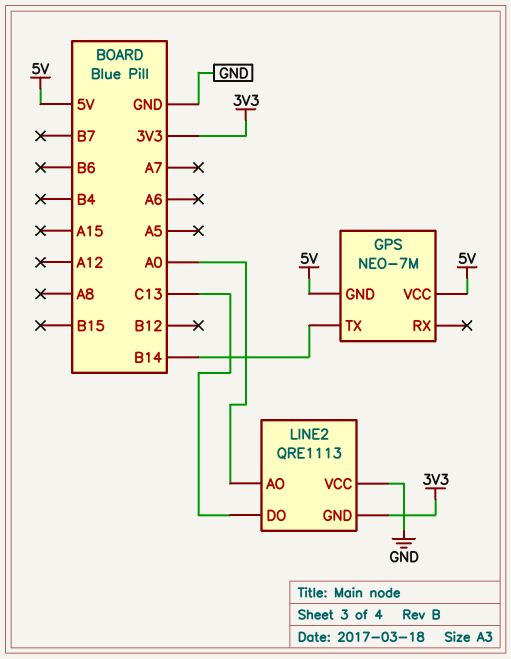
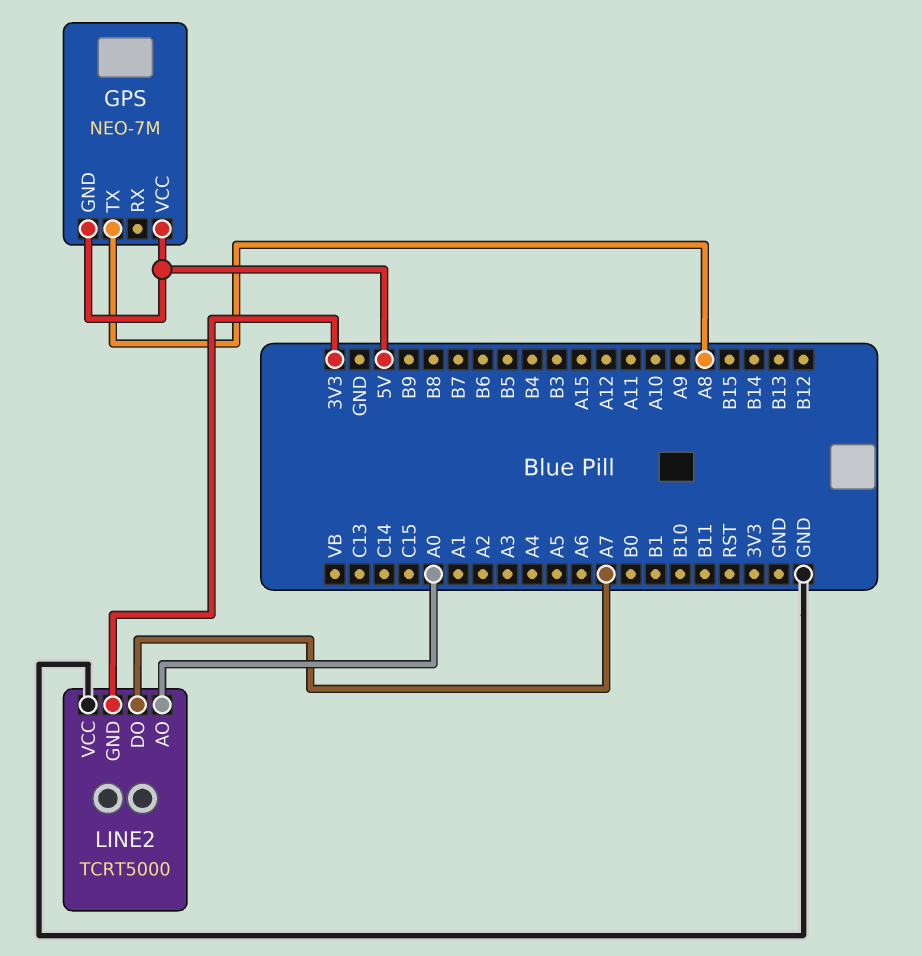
GPS pin TX: B14 -> A8
LINE2: QRE1113 -> TCRT5000
LINE2 pin DO: C13 -> A7

